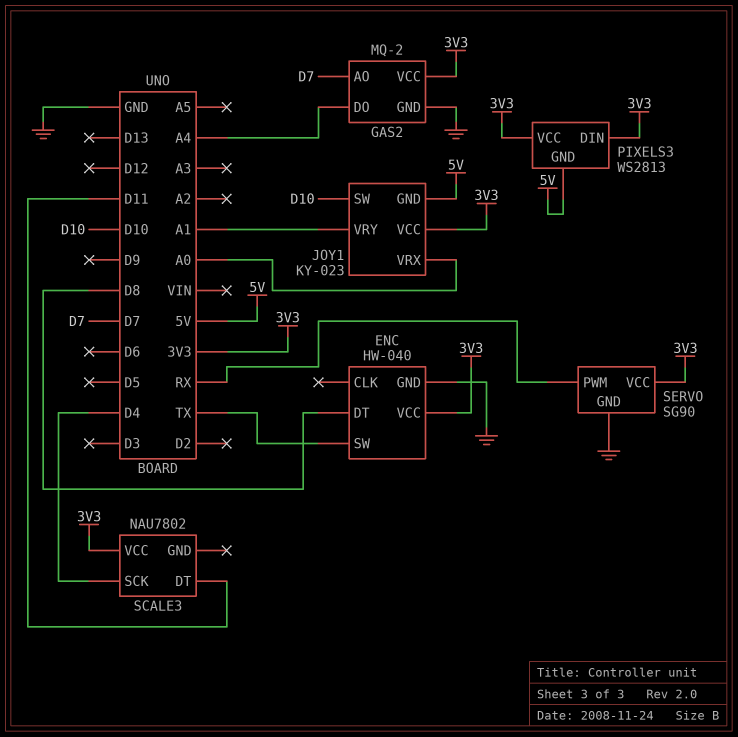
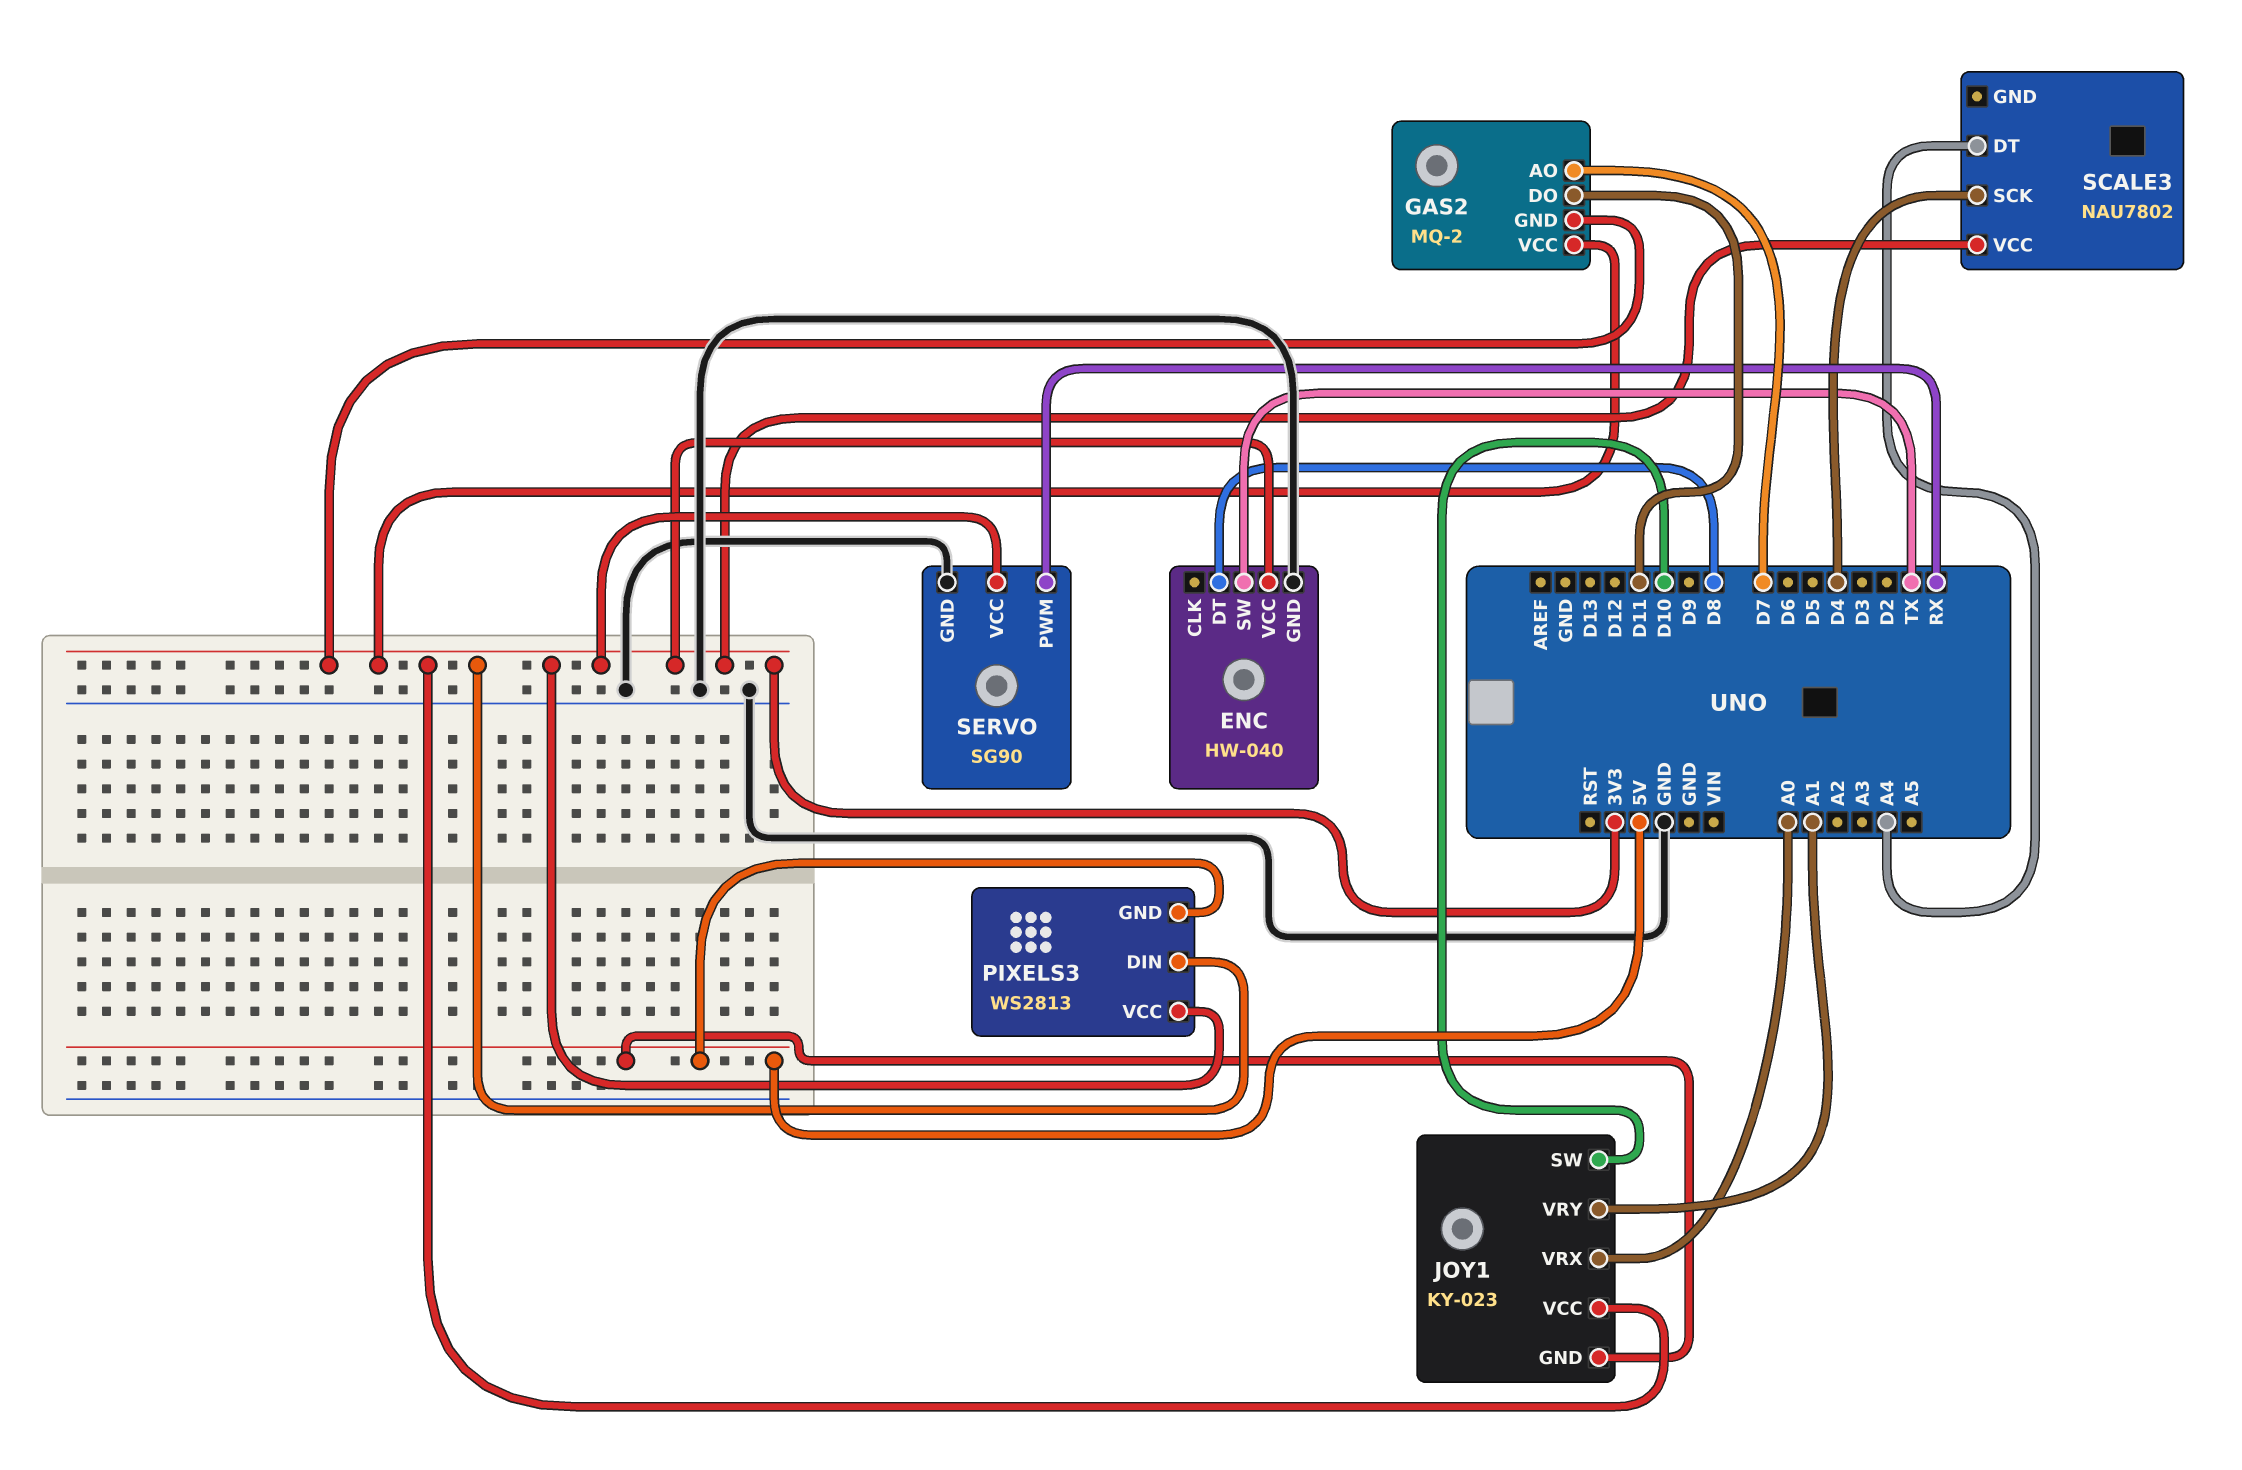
GAS2 pin DO: A4 -> D11
GAS2 pin GND: GND -> 3V3
SCALE3 pin DT: D11 -> A4

